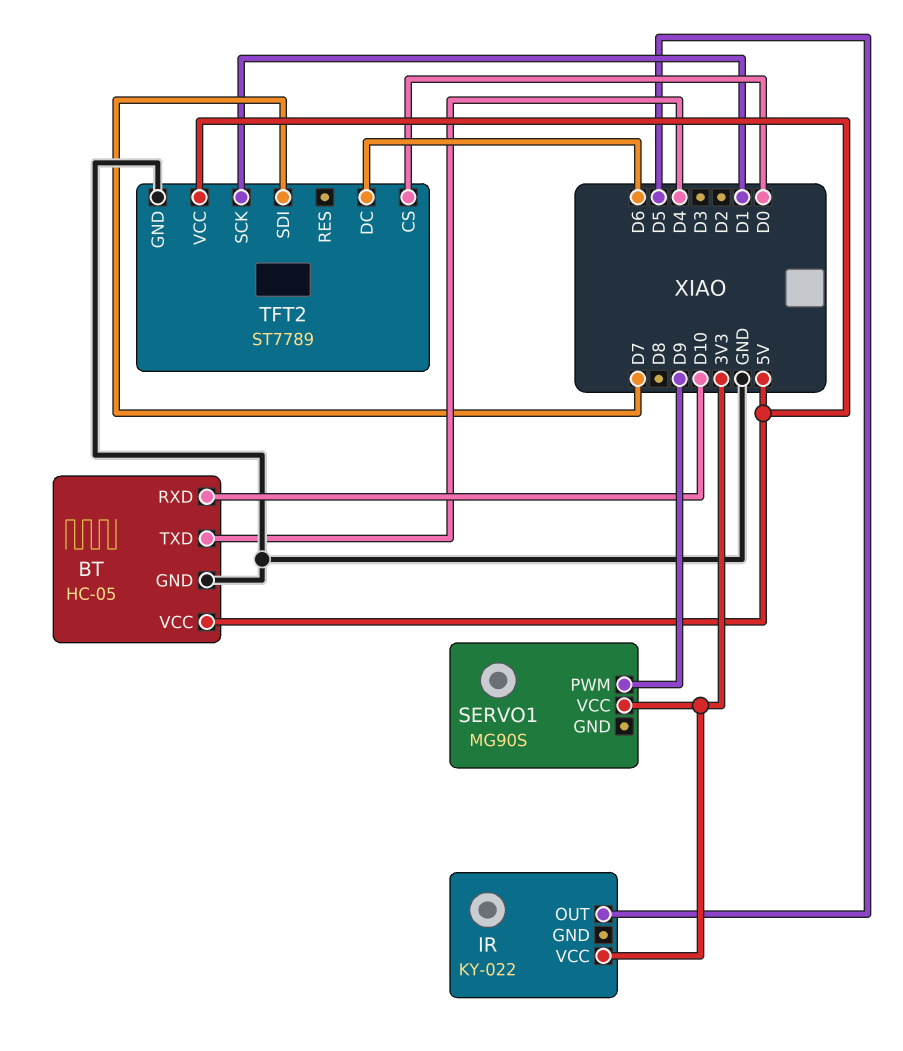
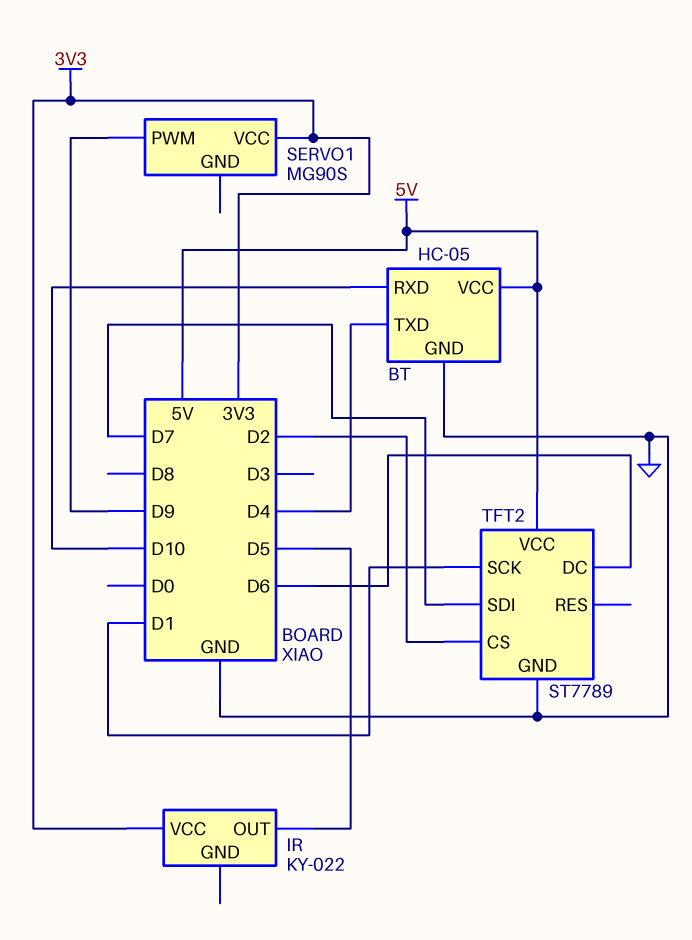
TFT2 pin CS: D0 -> D2

